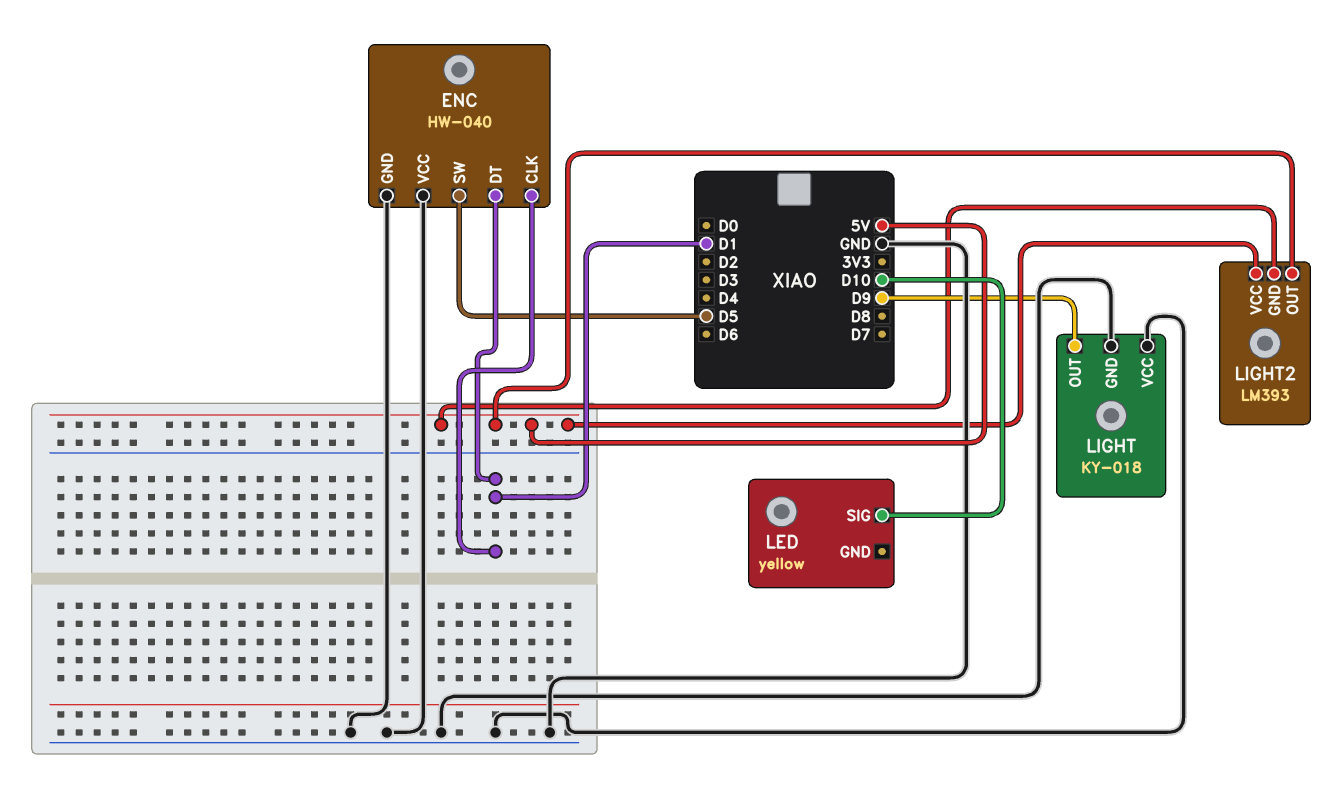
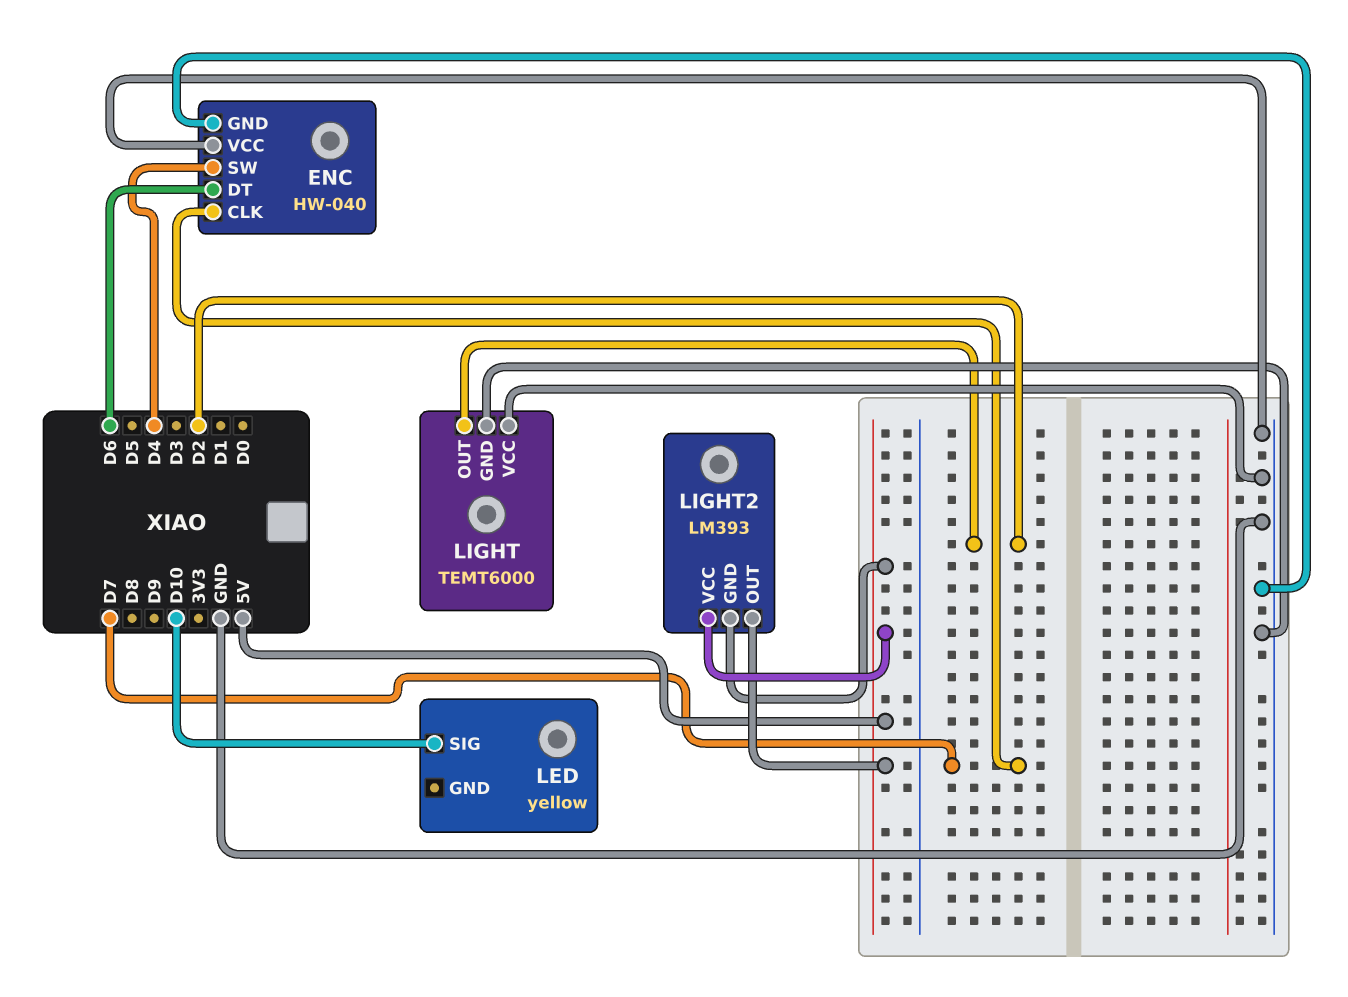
ENC pin CLK: D1 -> D7
ENC pin DT: D1 -> D6
ENC pin SW: D5 -> D4
LIGHT: KY-018 -> TEMT6000
LIGHT pin OUT: D9 -> D2

